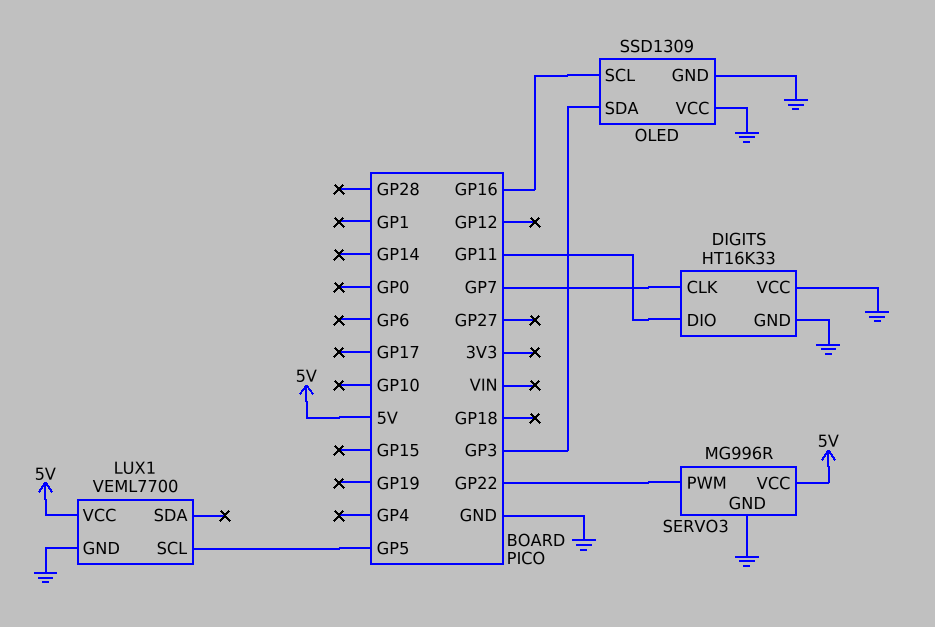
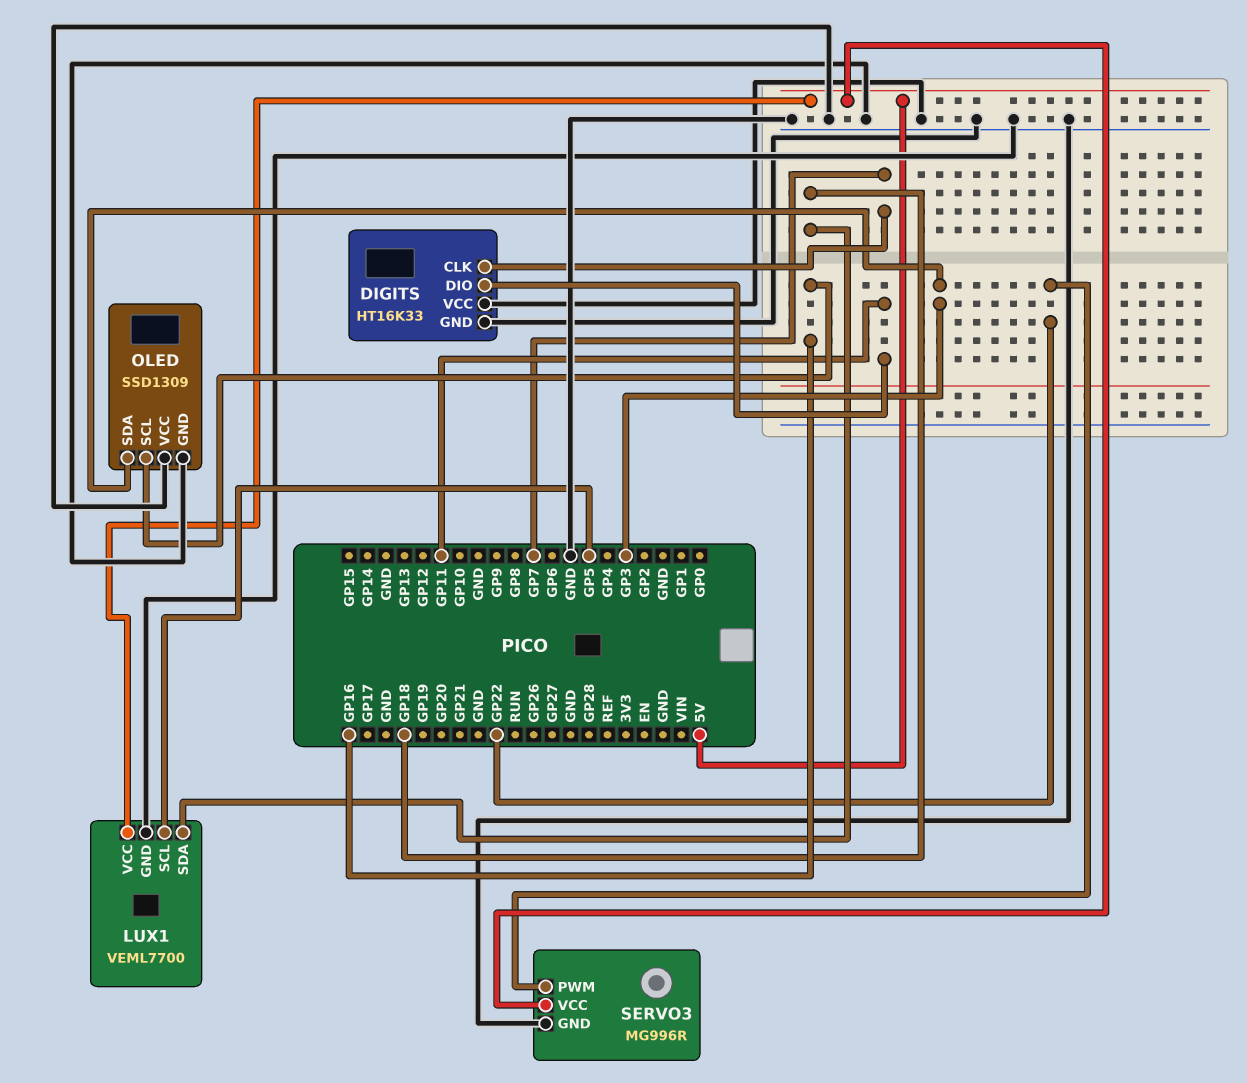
LUX1 pin SDA: none -> GP18

